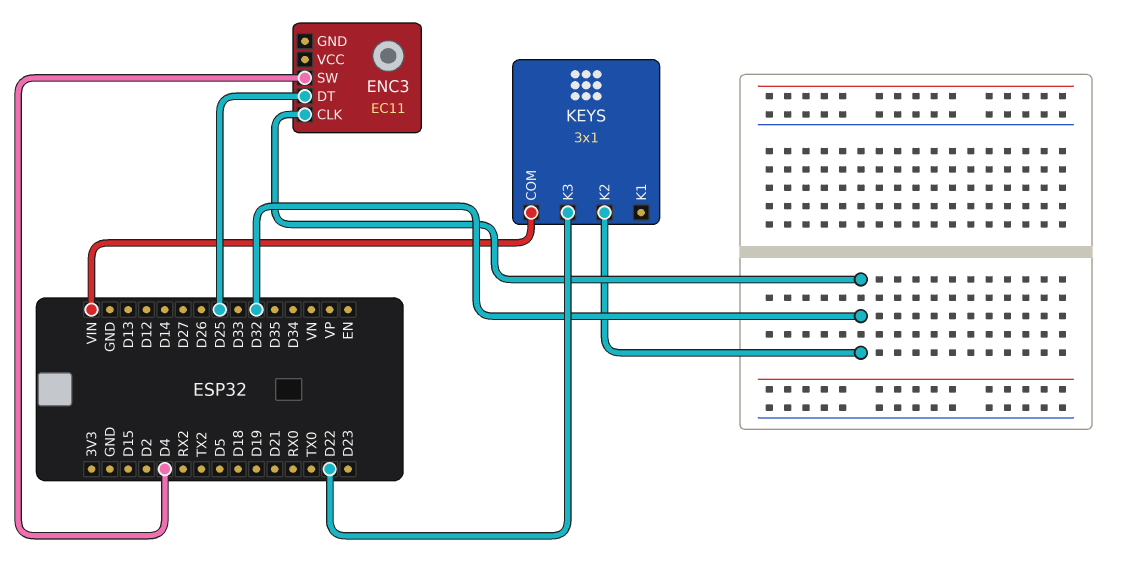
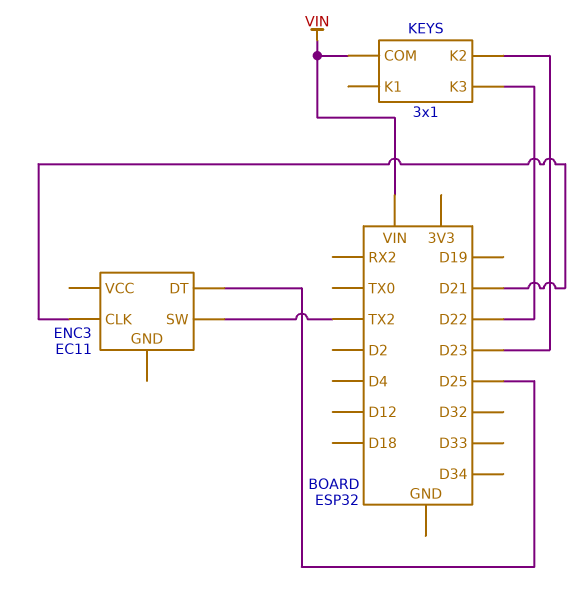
ENC3 pin CLK: D32 -> D21
ENC3 pin SW: D4 -> TX2
KEYS pin K2: D32 -> D23

